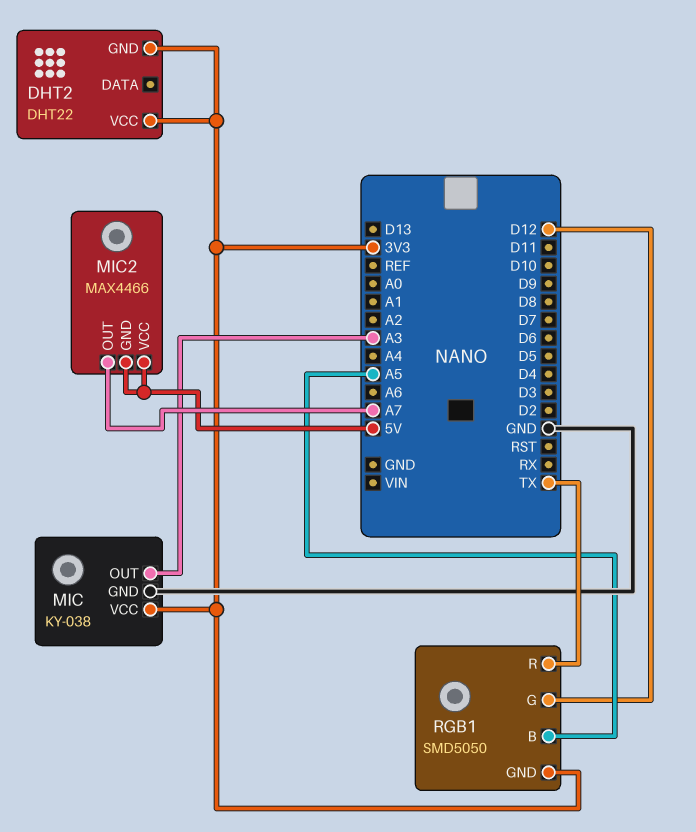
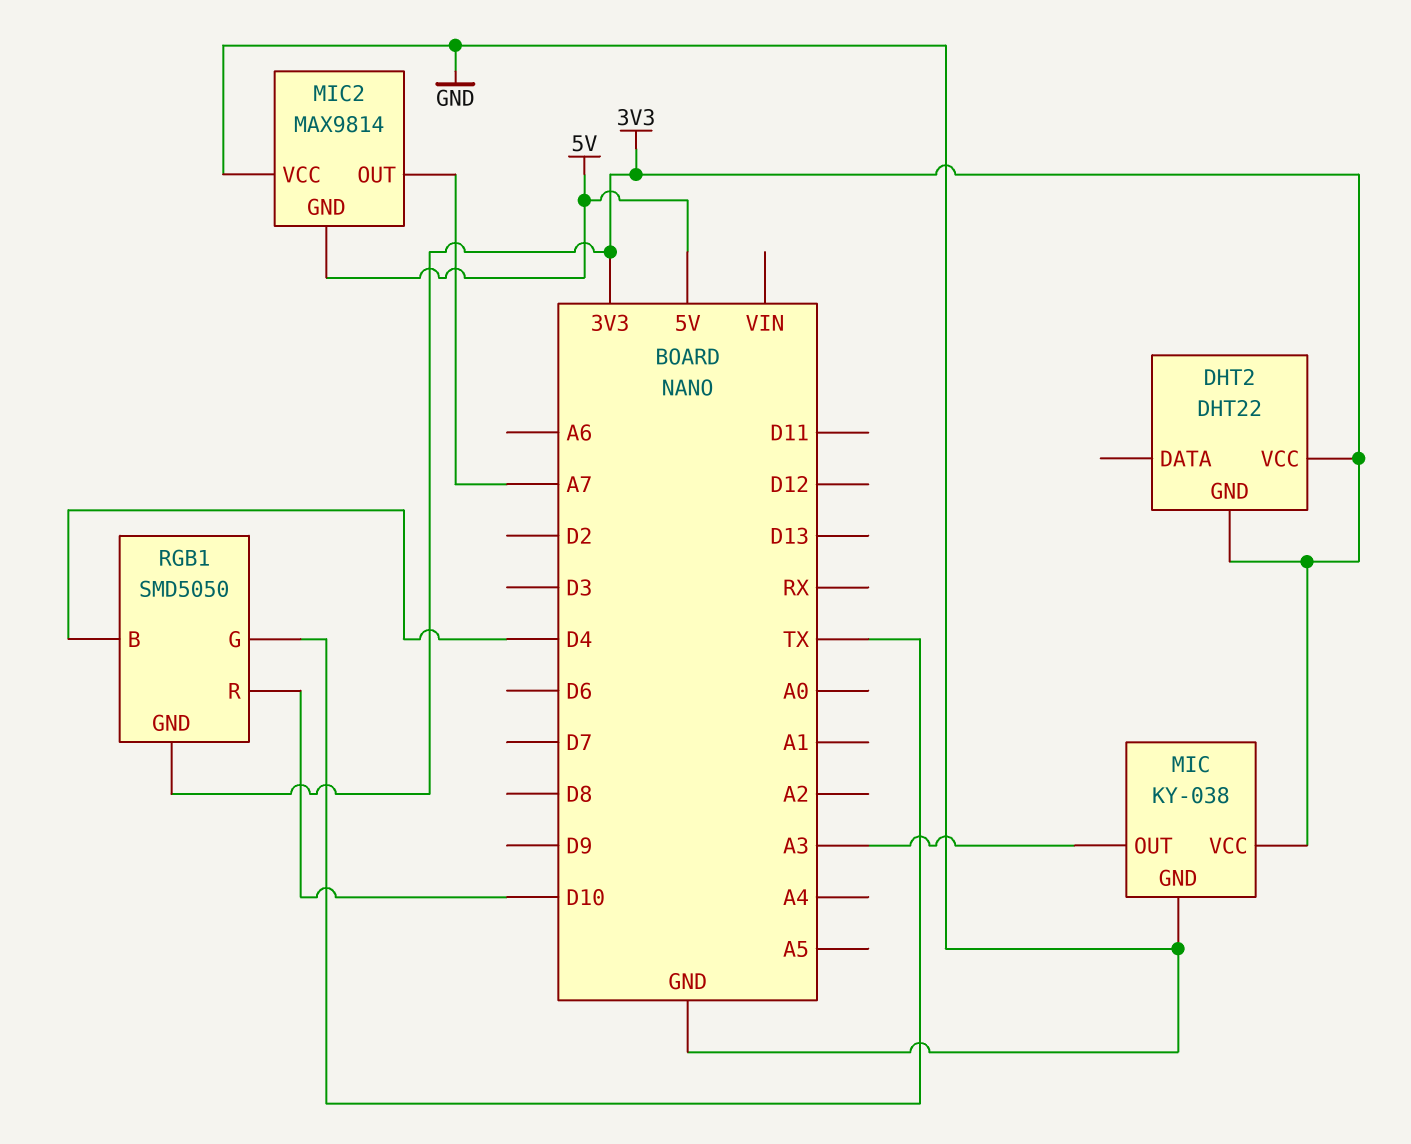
MIC2: MAX4466 -> MAX9814
MIC2 pin VCC: 5V -> GND
RGB1 pin B: A5 -> D4
RGB1 pin G: D12 -> TX
RGB1 pin R: TX -> D10

